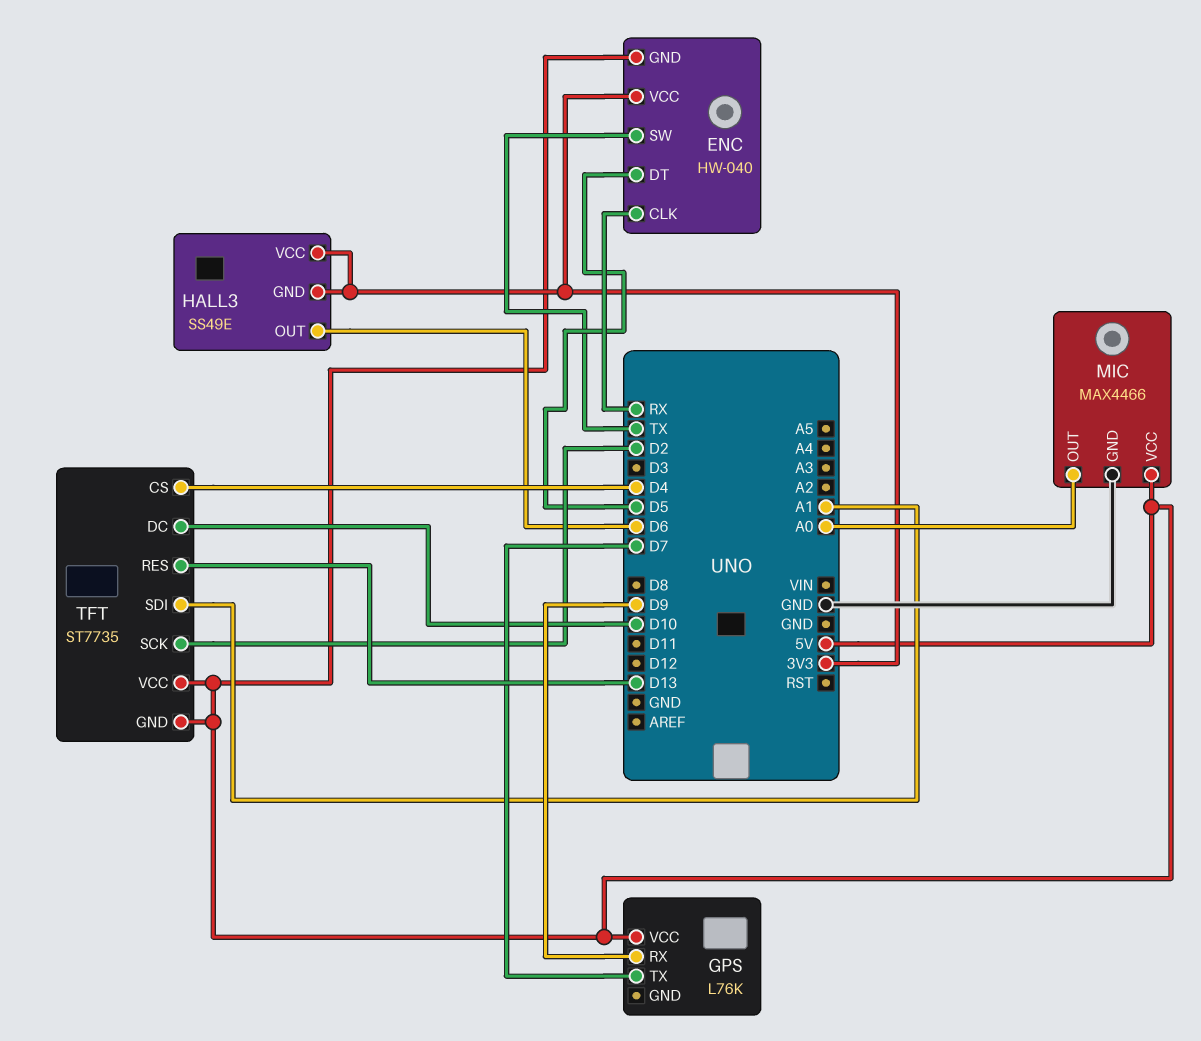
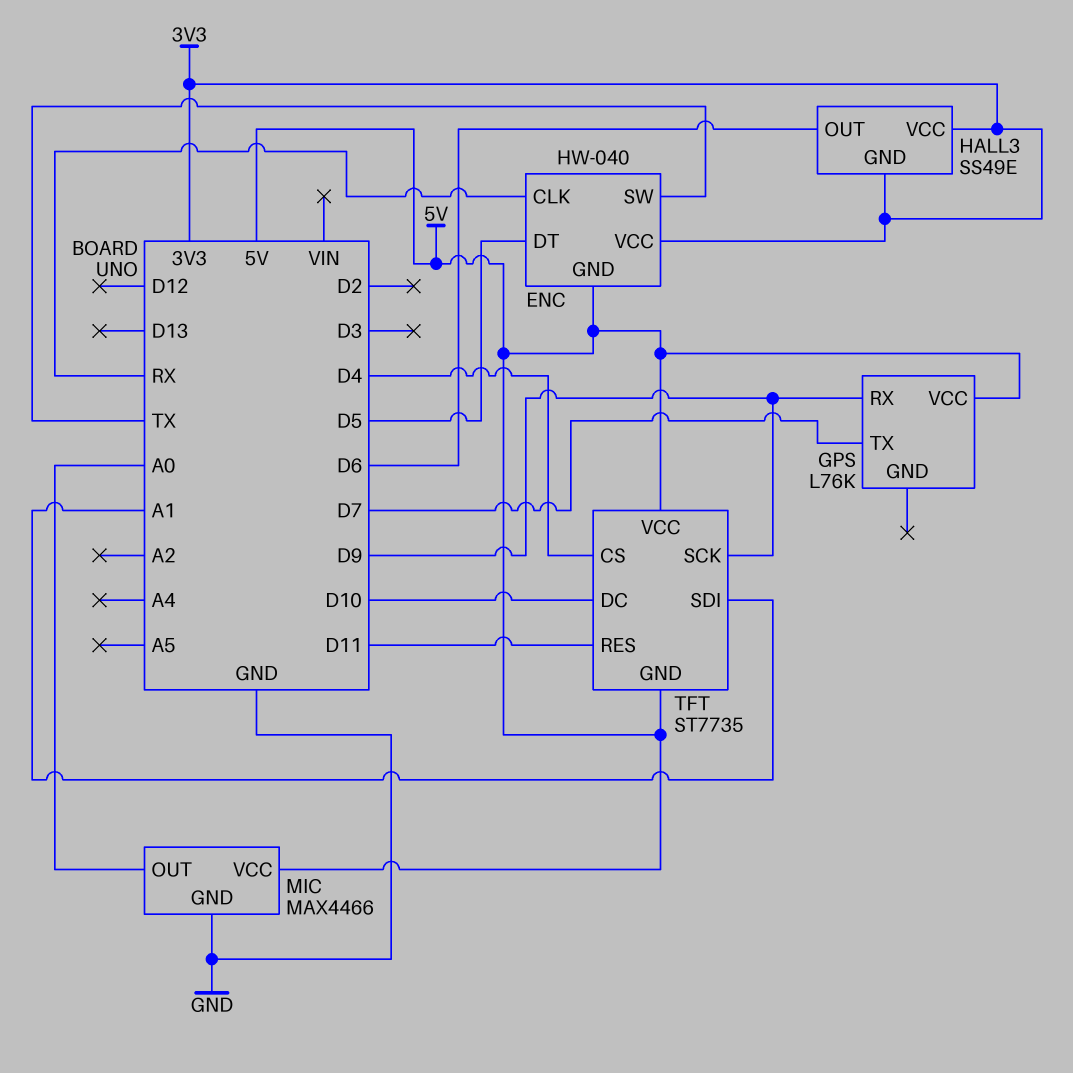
TFT pin RES: D13 -> D11
TFT pin SCK: D2 -> D9

